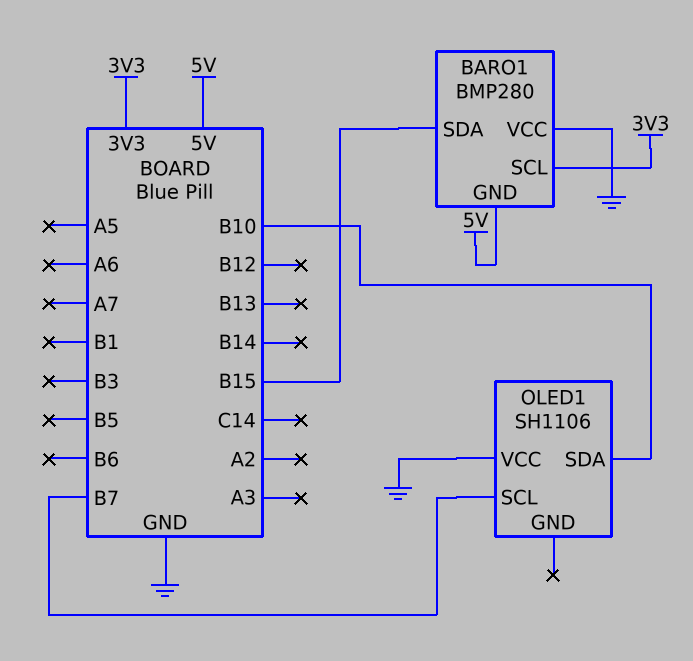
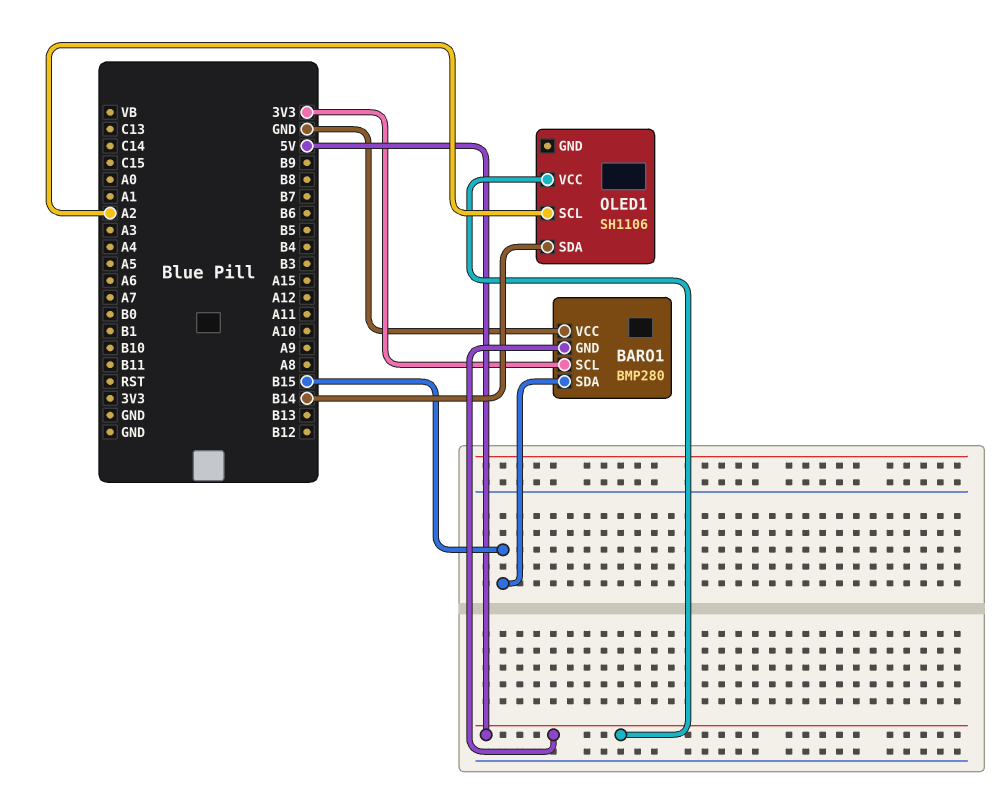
OLED1 pin SCL: B7 -> A2
OLED1 pin SDA: B10 -> B14
OLED1 pin VCC: GND -> 5V

